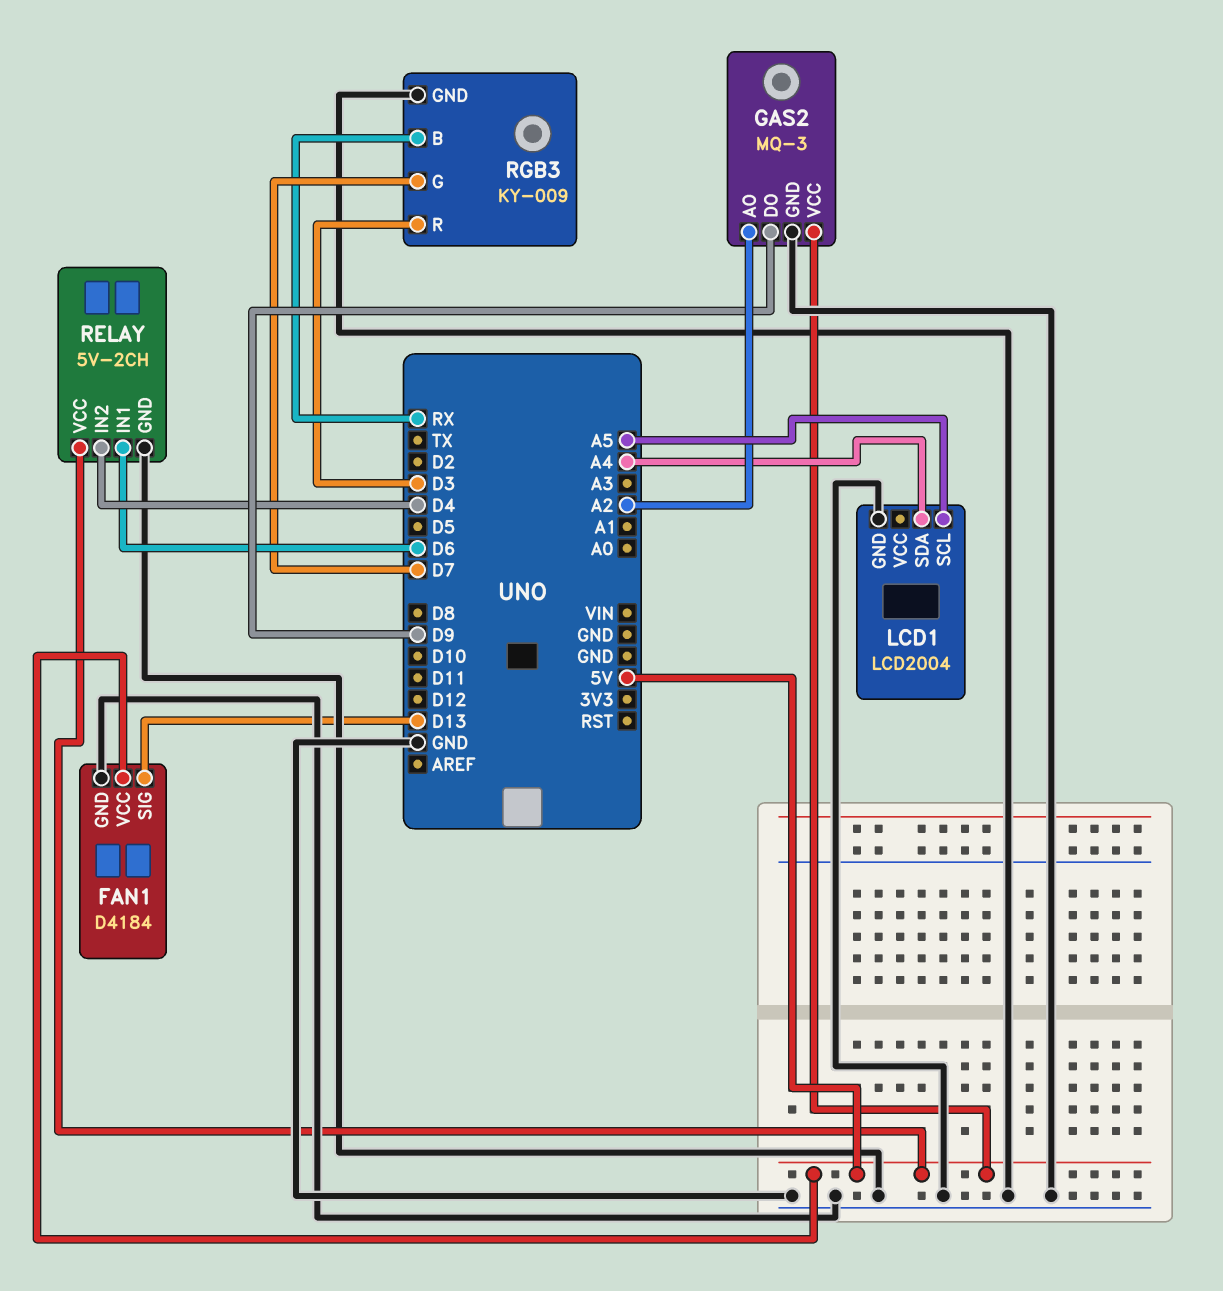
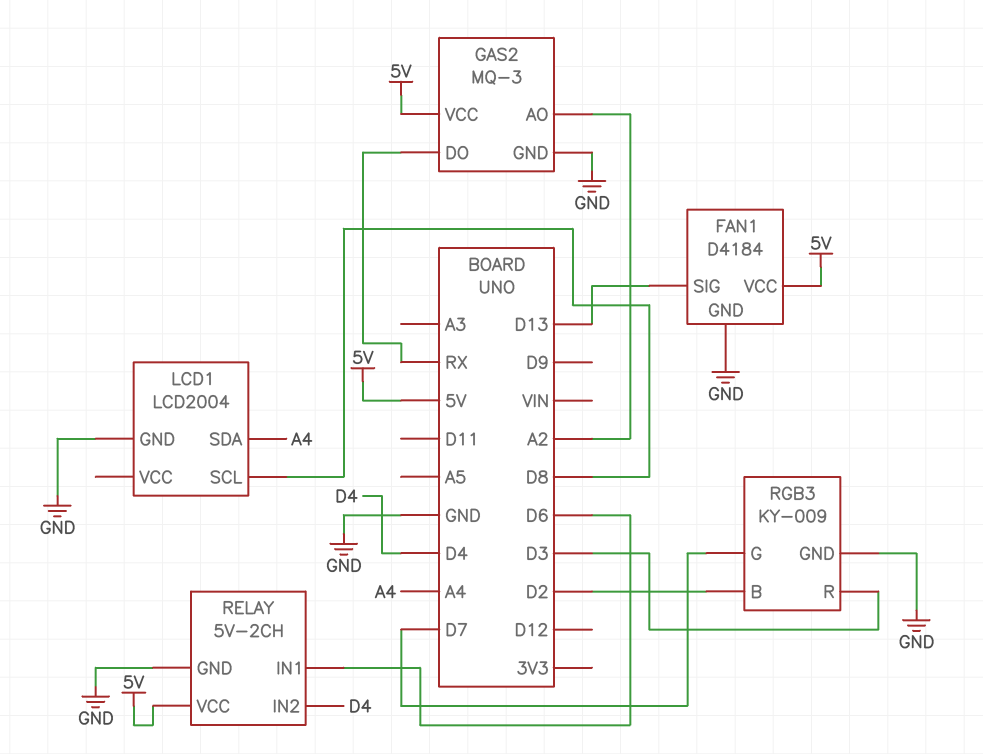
GAS2 pin DO: D9 -> RX
LCD1 pin SCL: A5 -> D8
RGB3 pin B: RX -> D2

